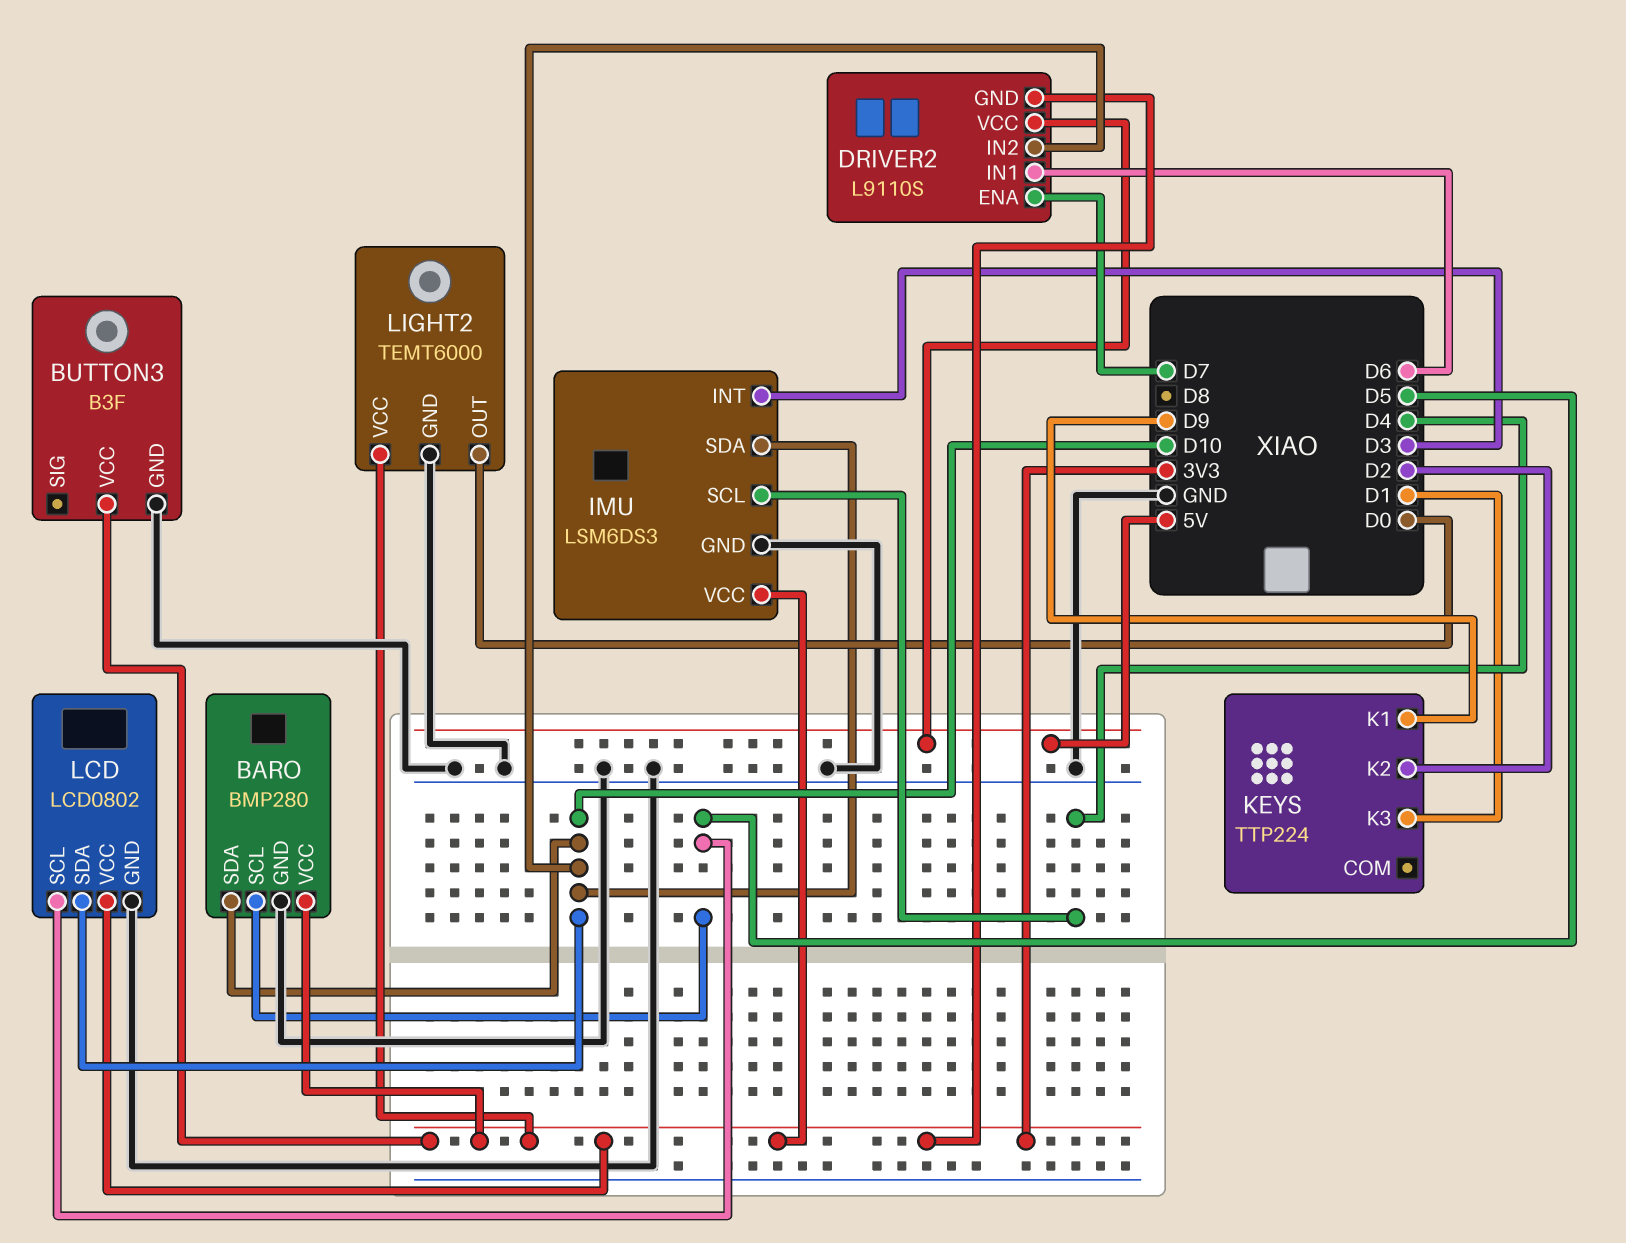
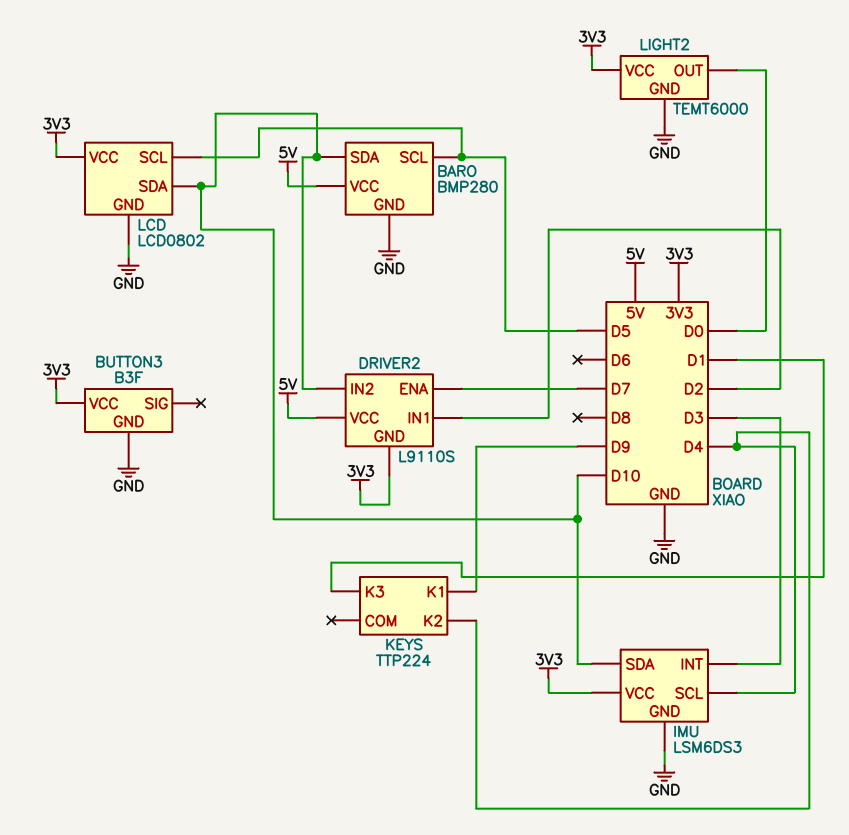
BARO pin VCC: 3V3 -> 5V
DRIVER2 pin IN1: D6 -> D2
KEYS pin K2: D2 -> D4

